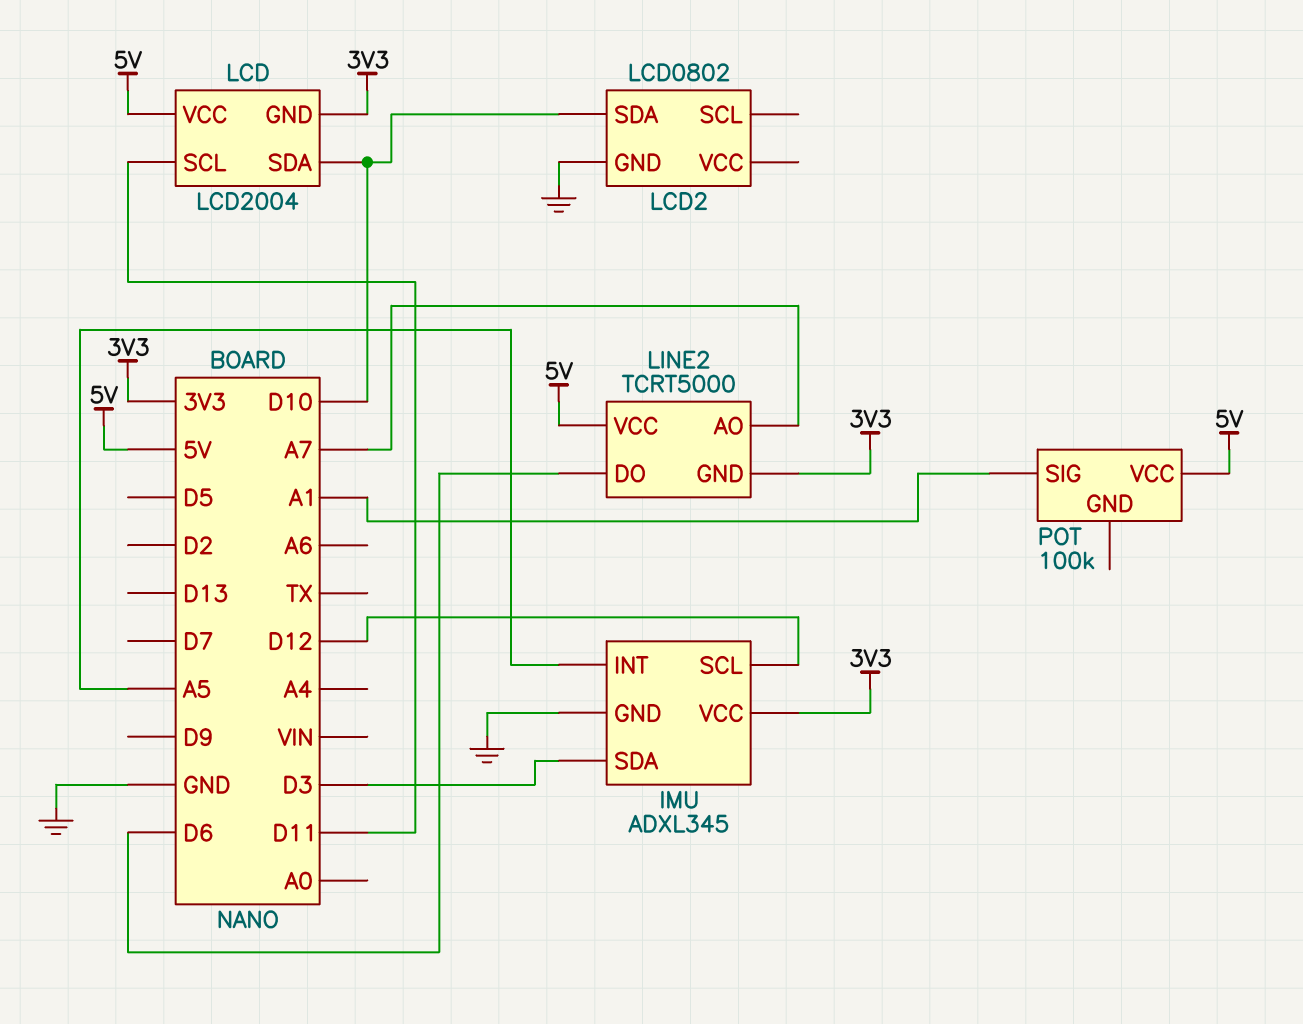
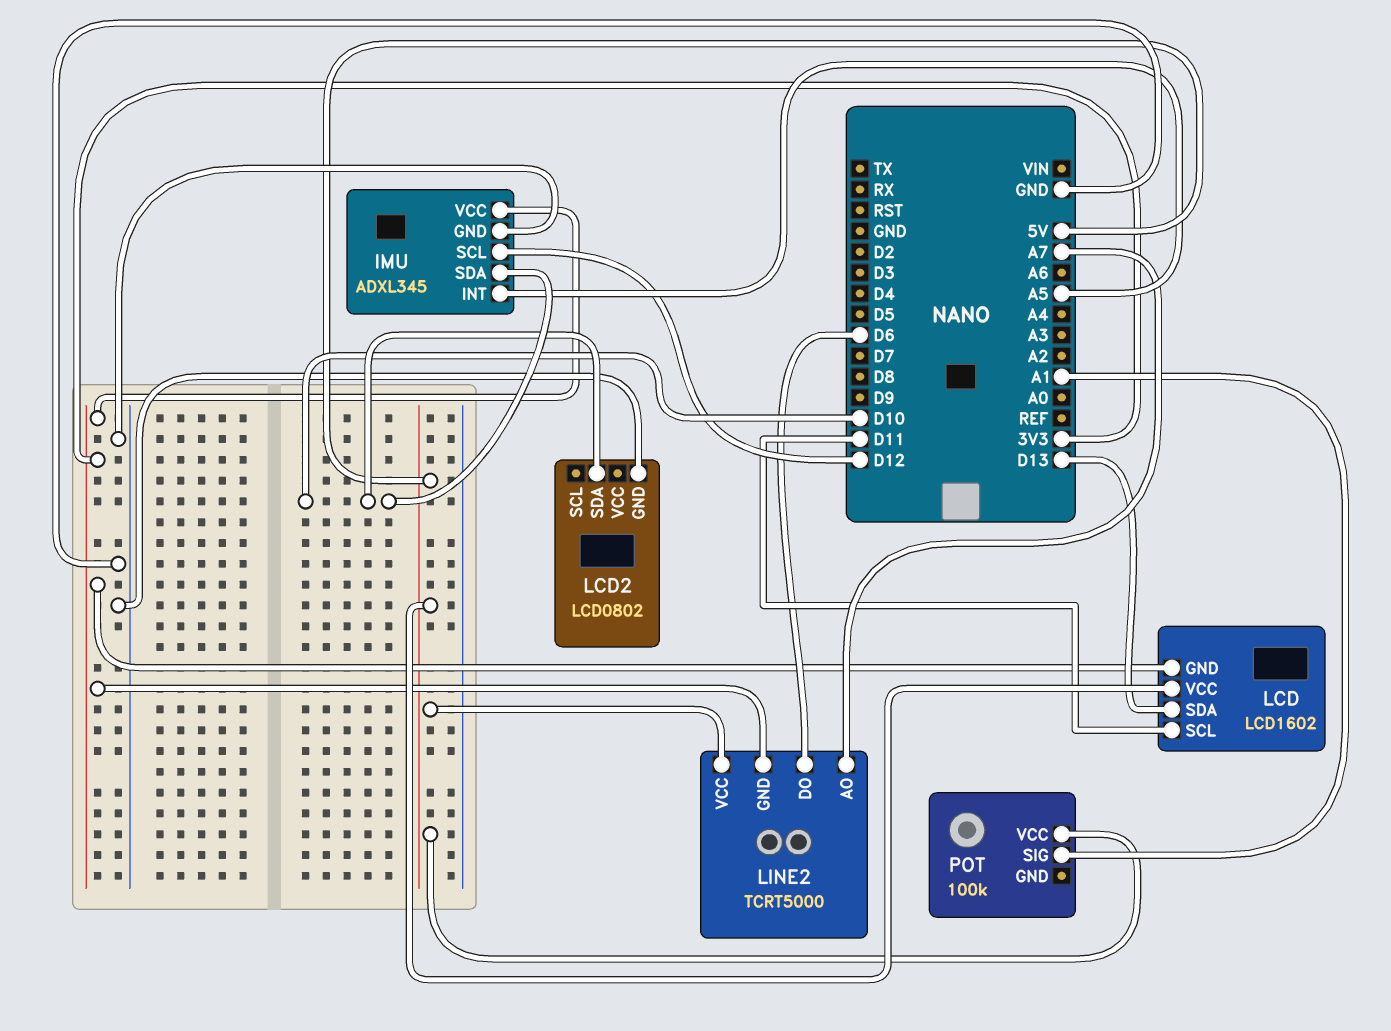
IMU pin SDA: D3 -> D10
LCD: LCD2004 -> LCD1602
LCD pin SDA: D10 -> D13

